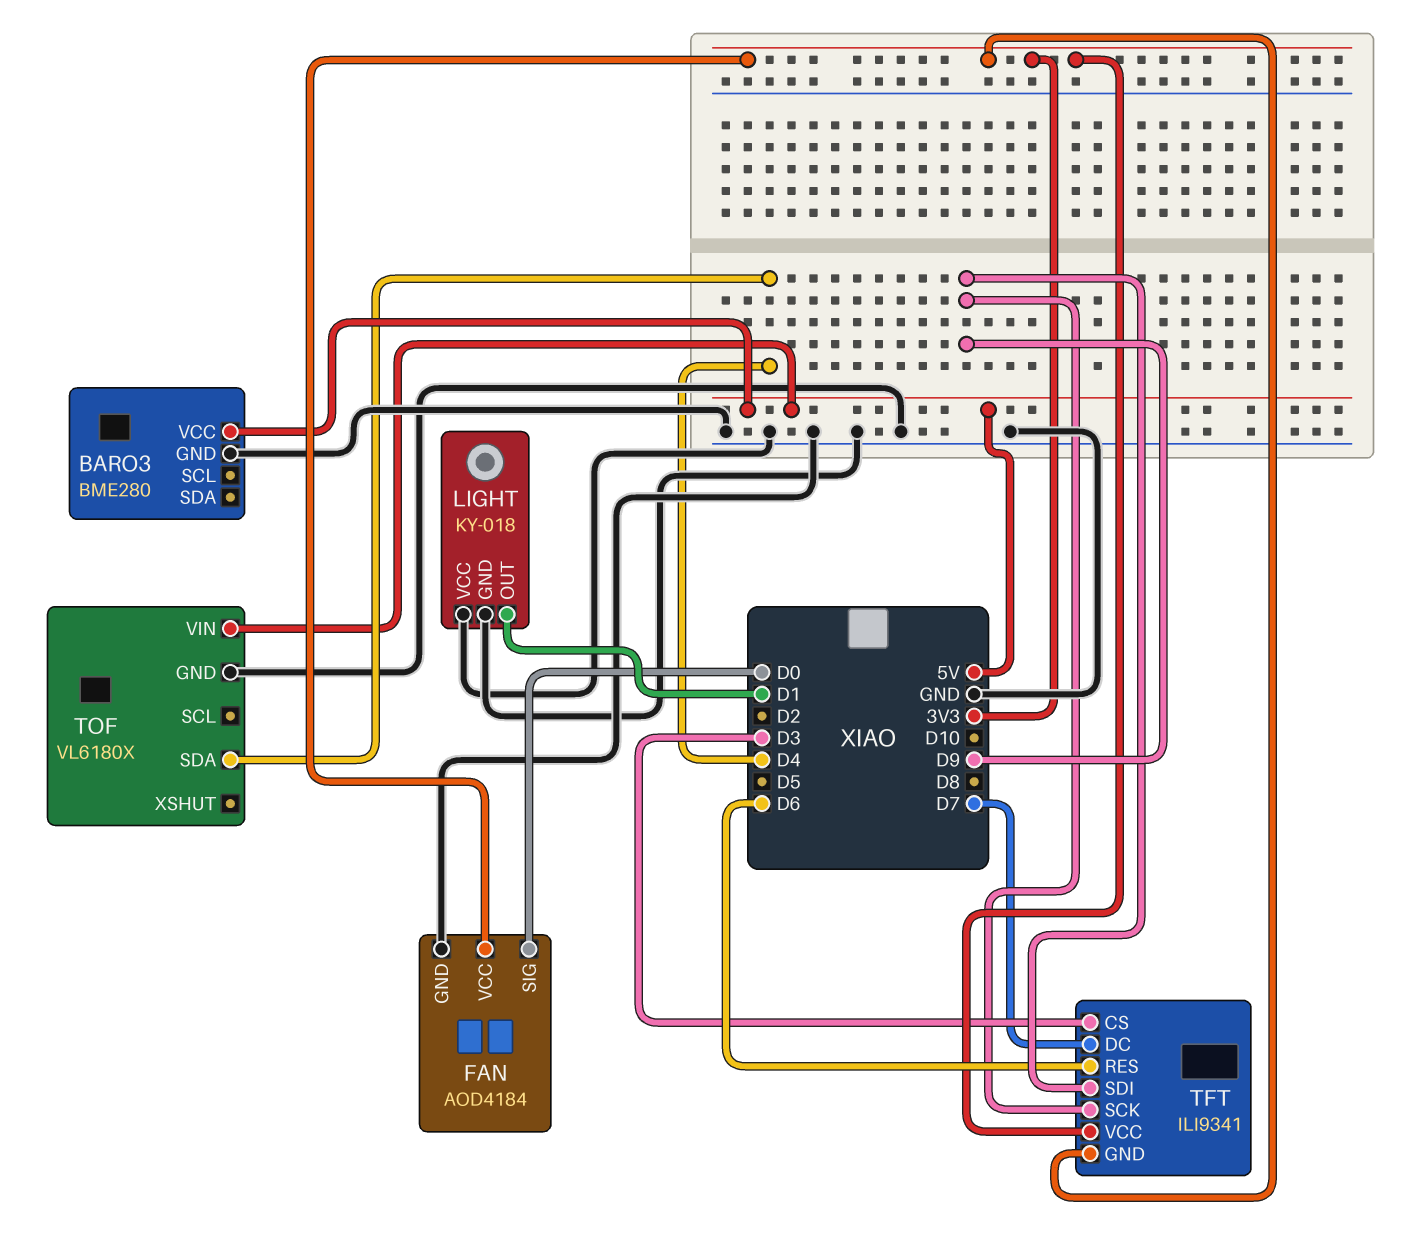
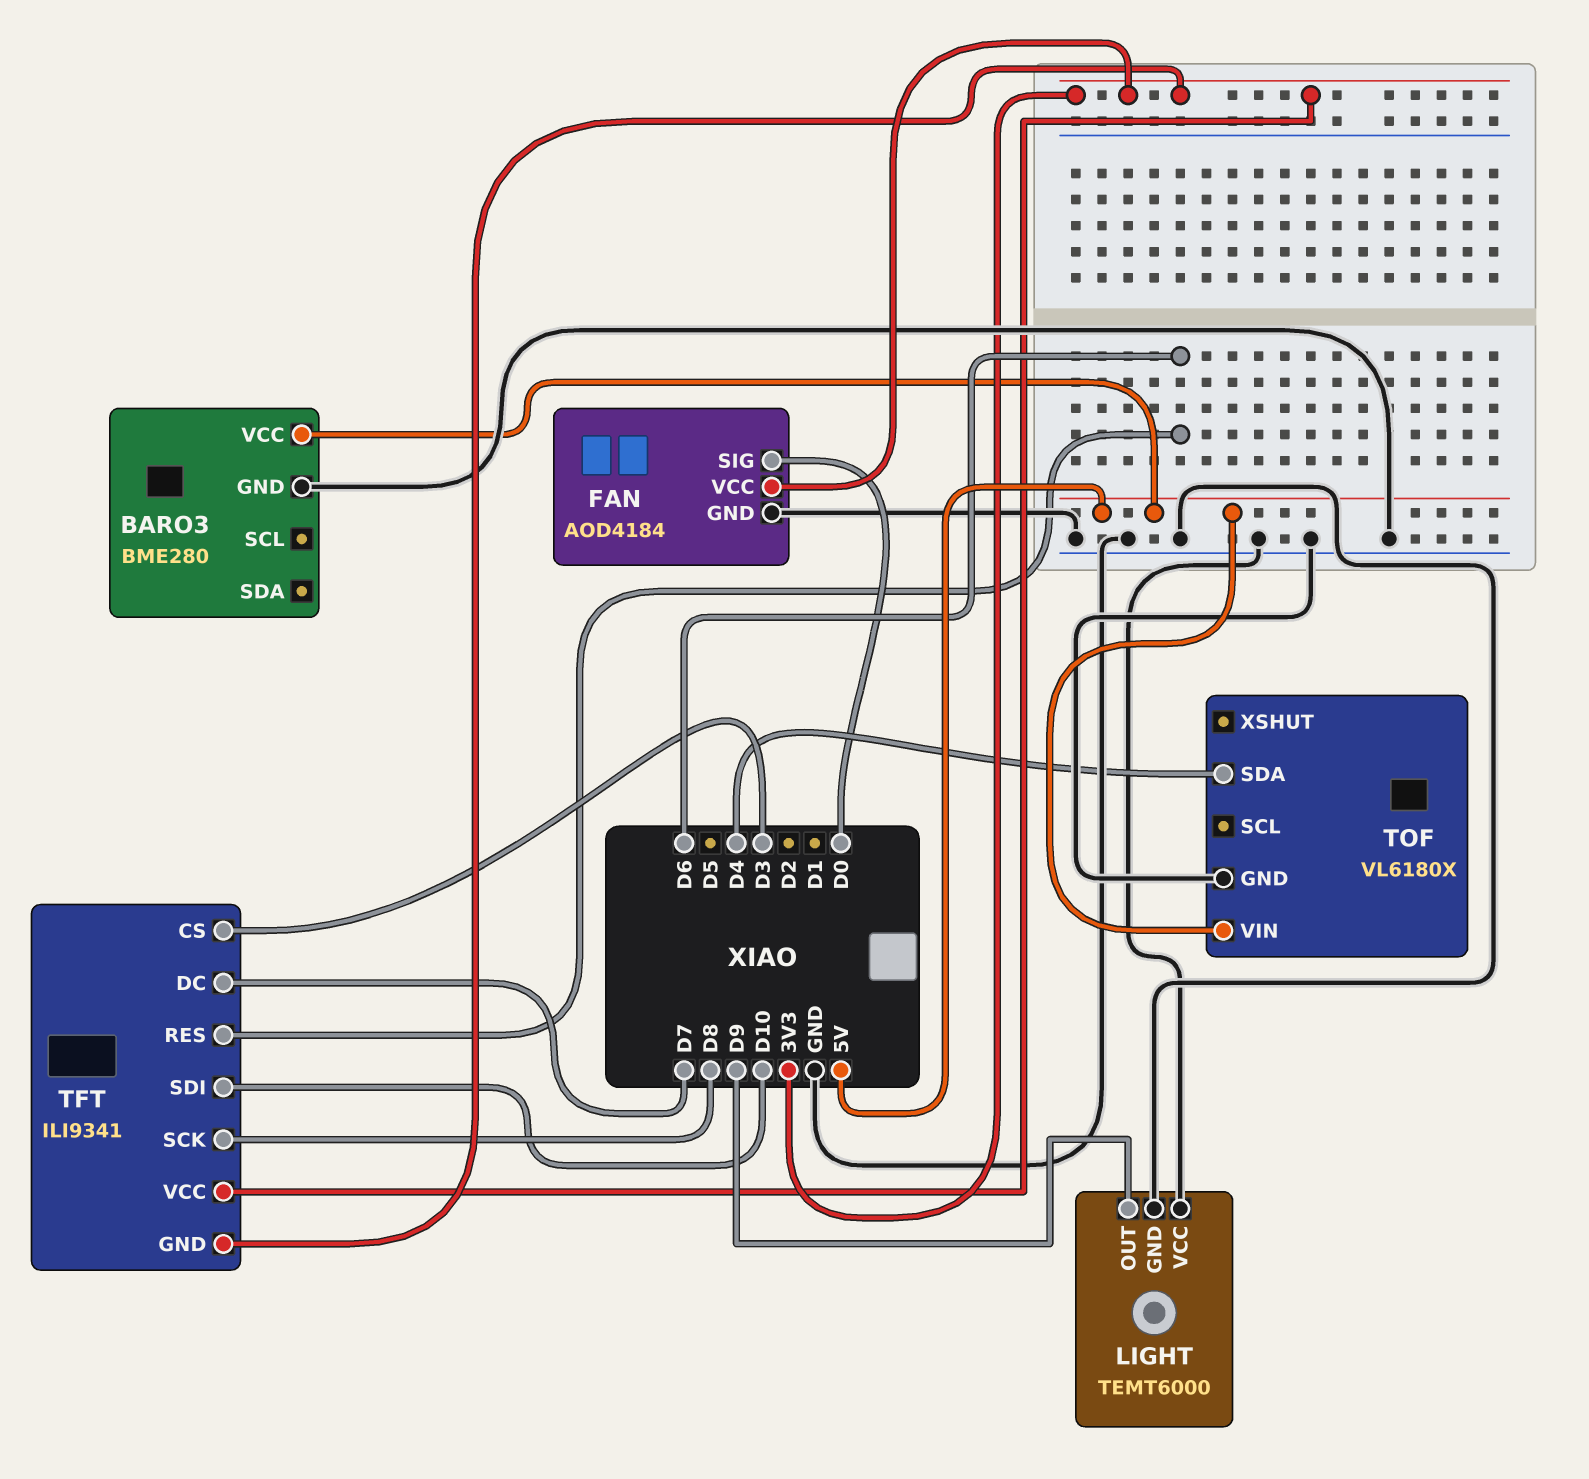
LIGHT: KY-018 -> TEMT6000
LIGHT pin OUT: D1 -> D9
TFT pin SCK: D9 -> D8
TFT pin SDI: D9 -> D10

